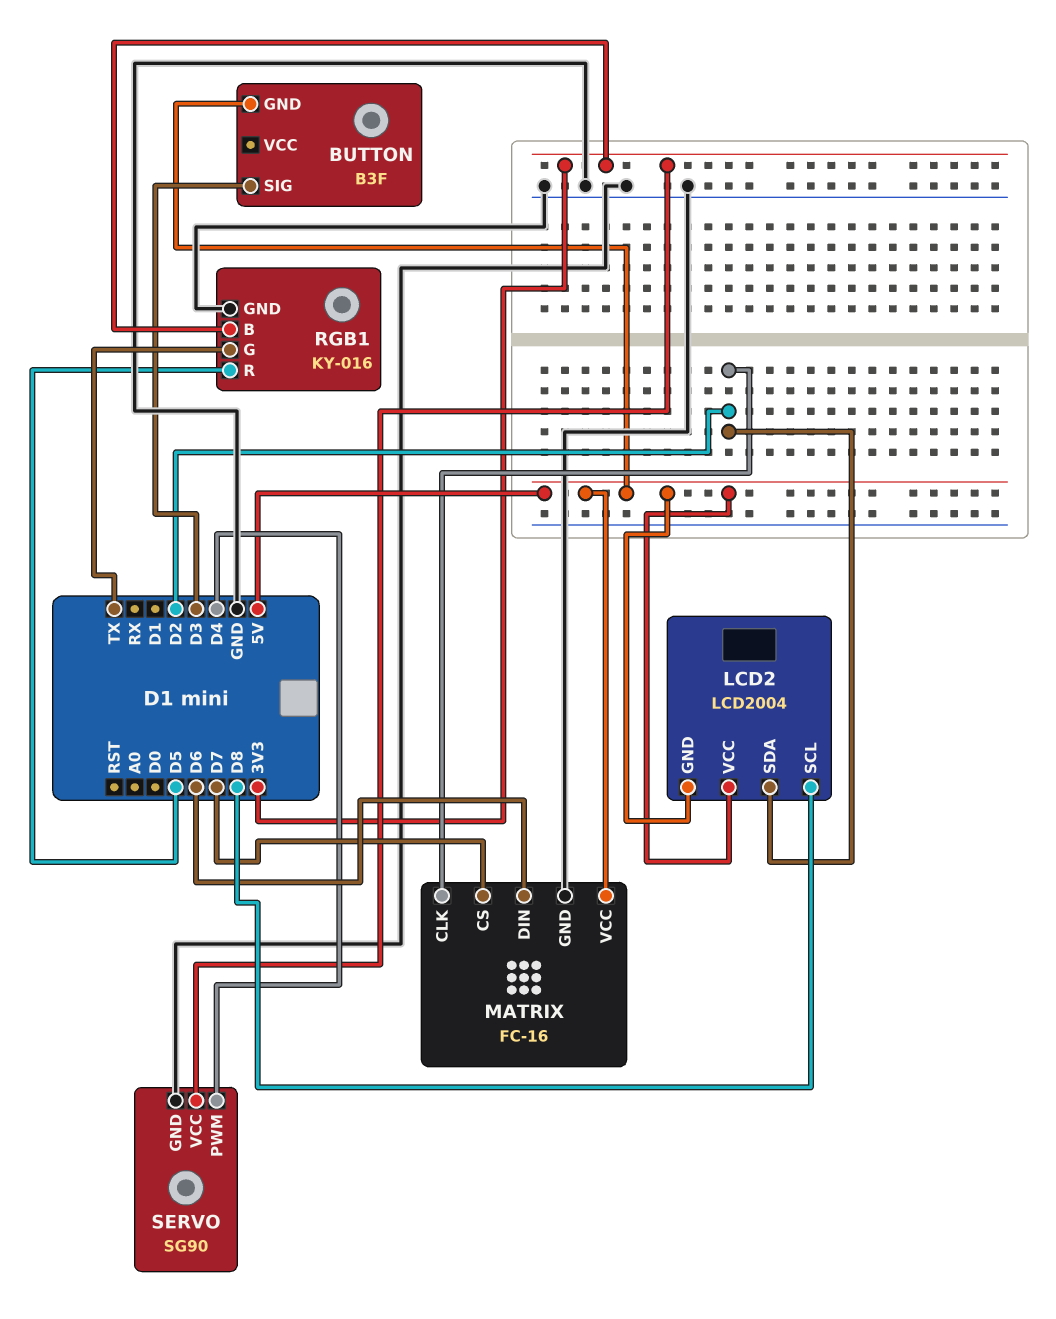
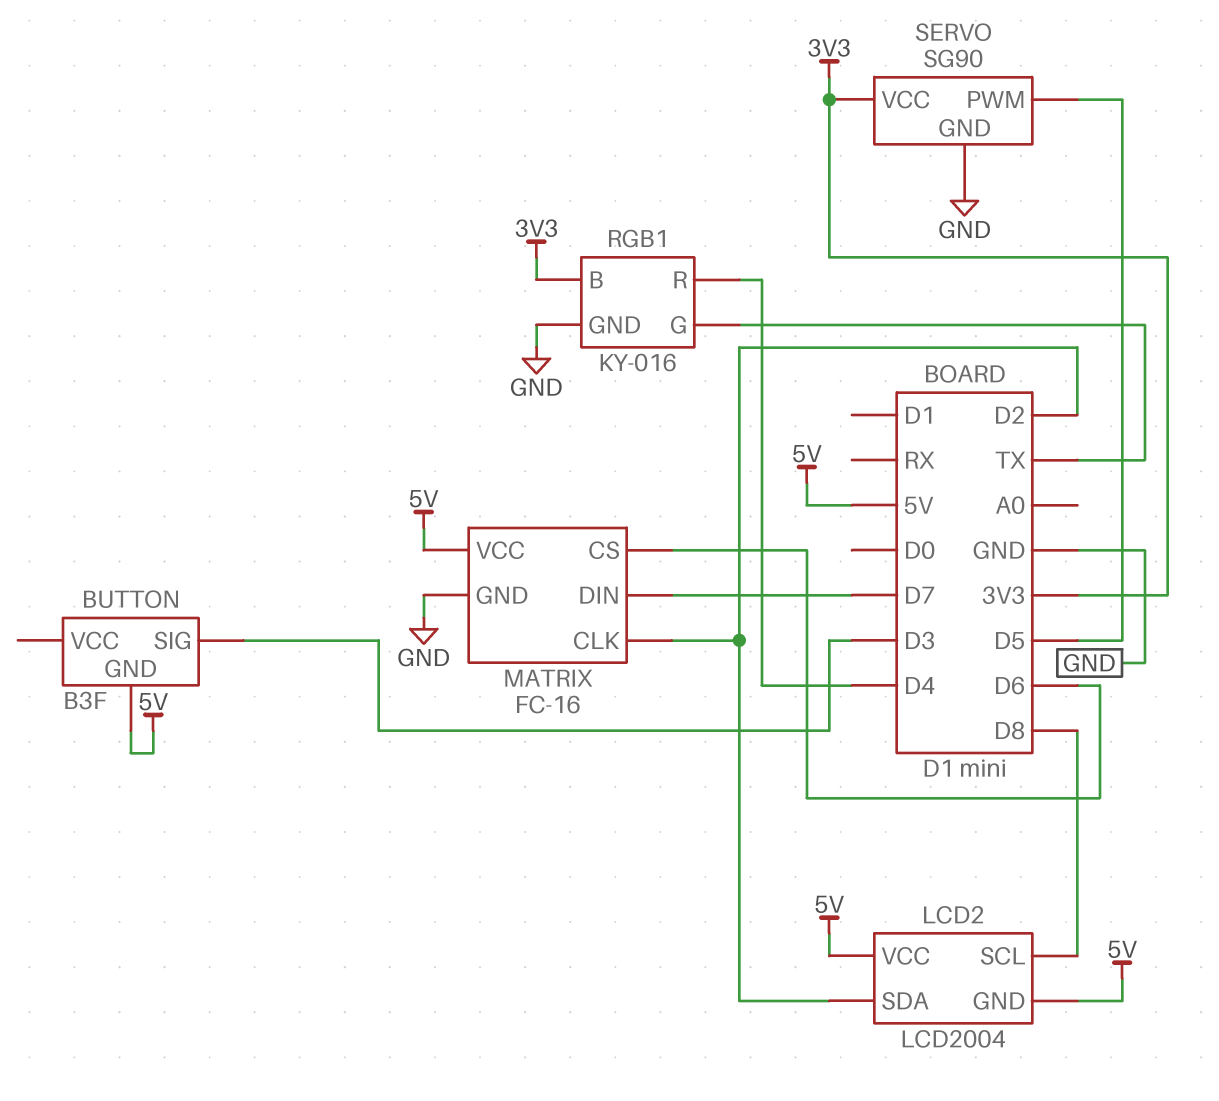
MATRIX pin CS: D7 -> D6
MATRIX pin DIN: D6 -> D7
RGB1 pin R: D5 -> D4
SERVO pin PWM: D4 -> D5

